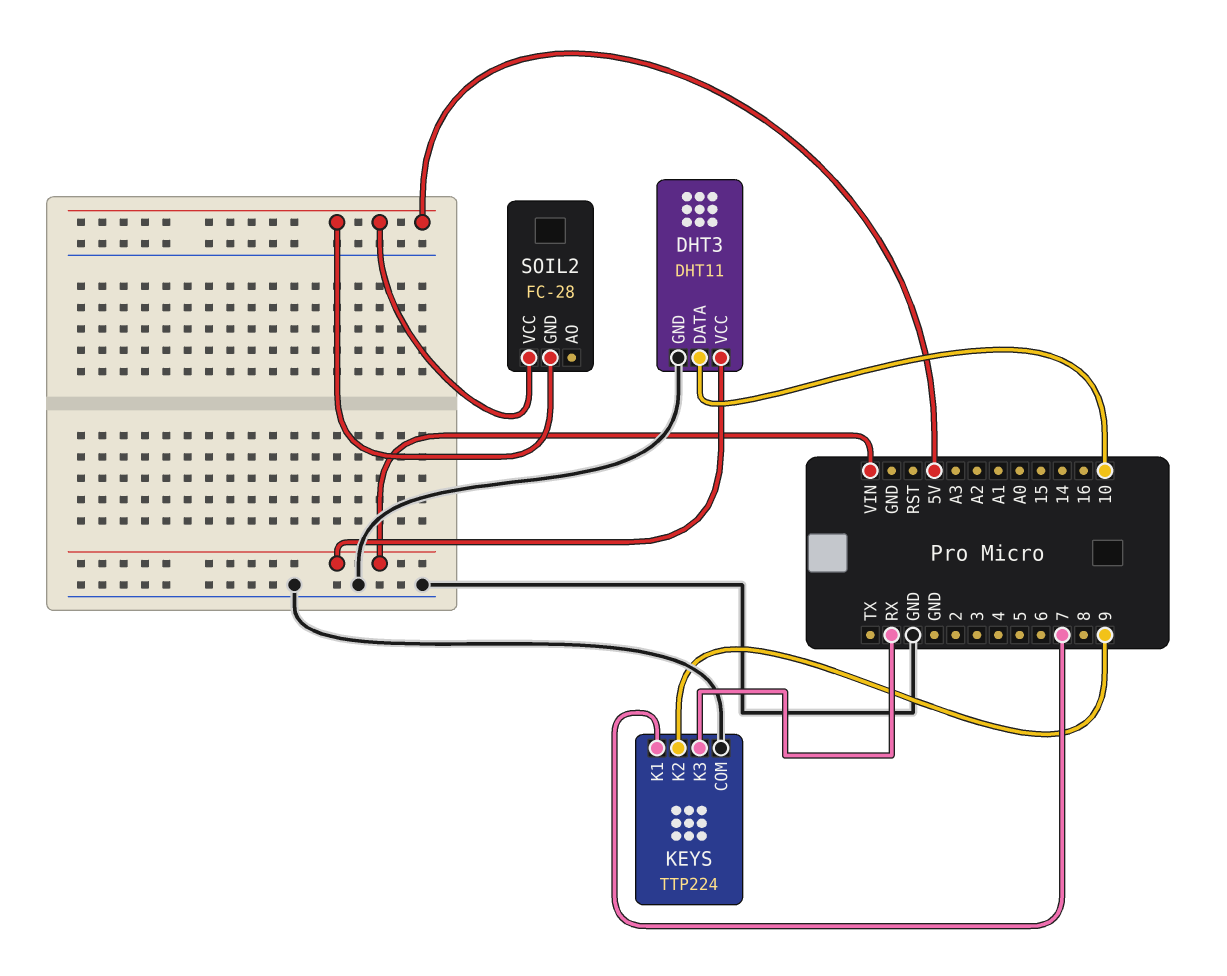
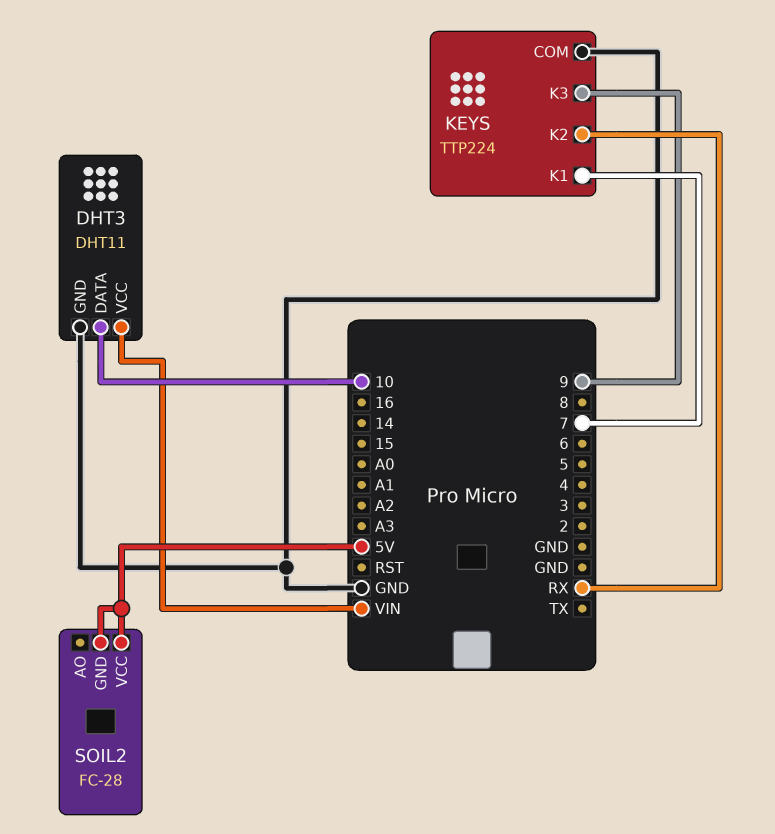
KEYS pin K2: 9 -> RX
KEYS pin K3: RX -> 9

